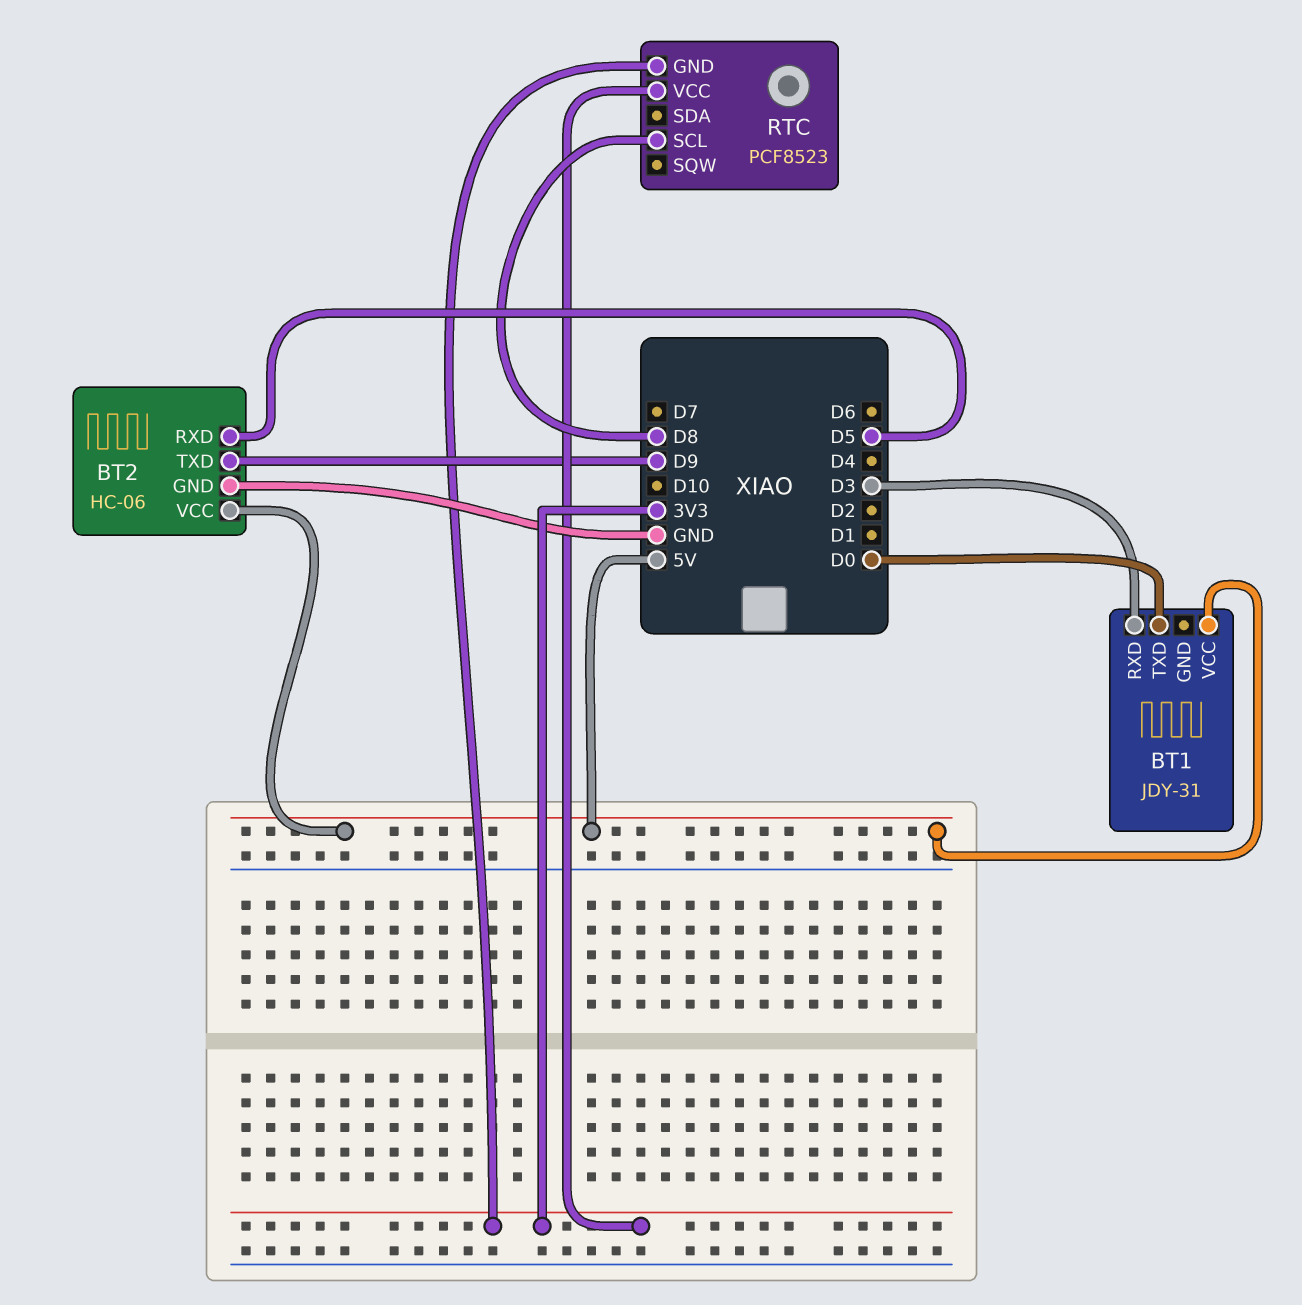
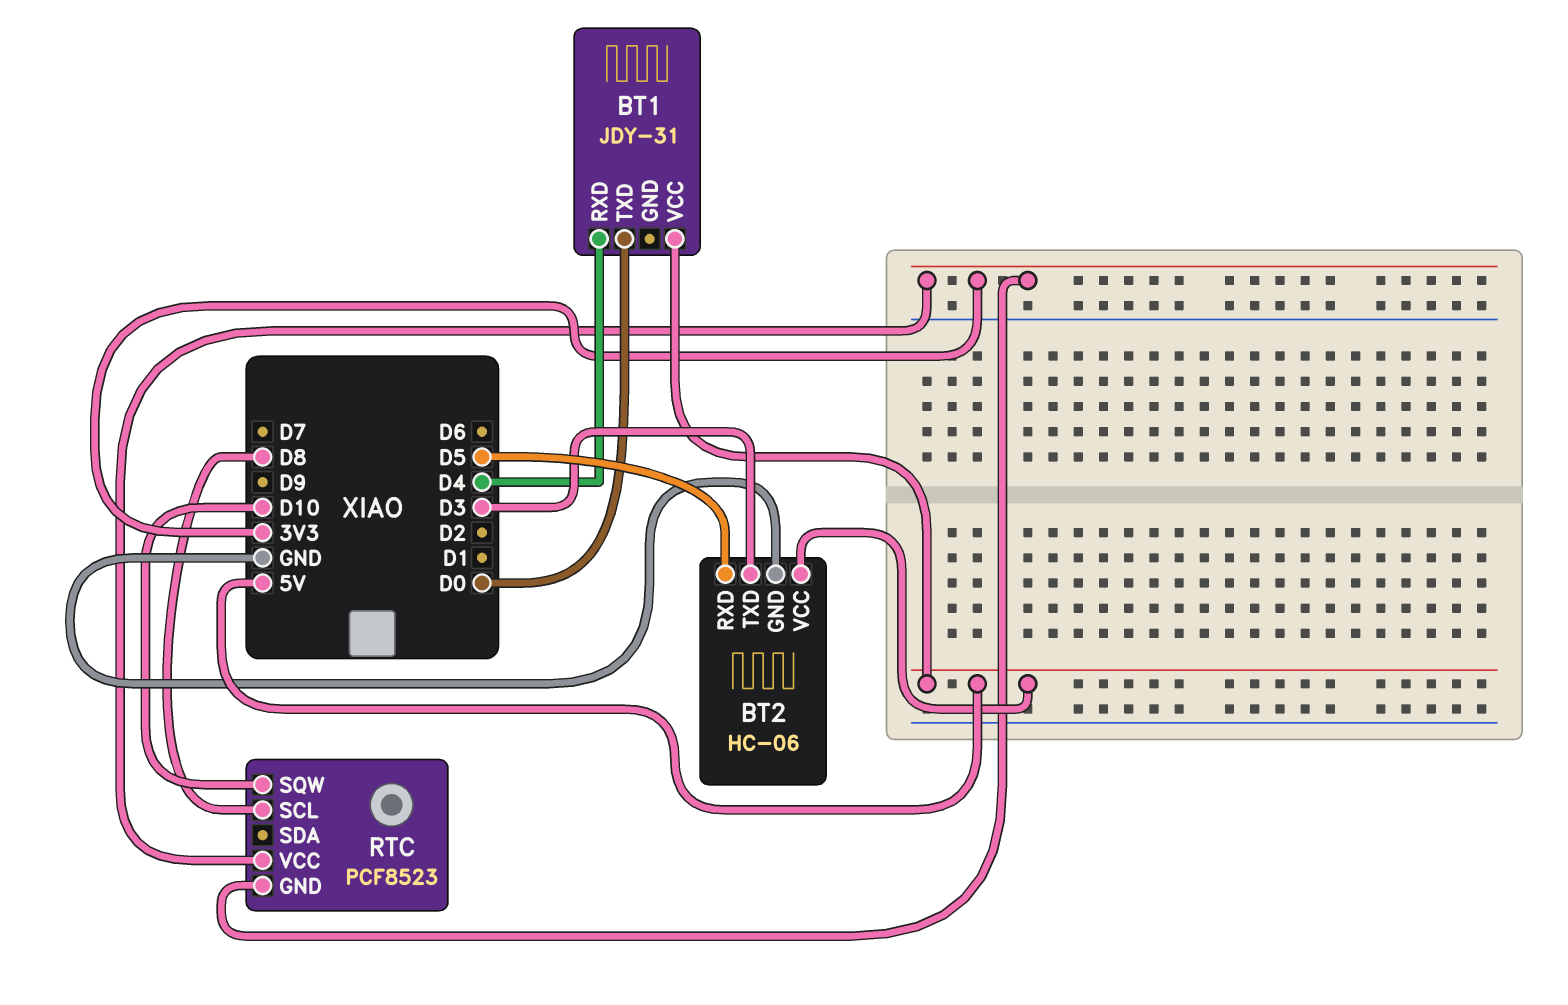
BT1 pin RXD: D3 -> D4
BT2 pin TXD: D9 -> D3
RTC pin SQW: none -> D10

